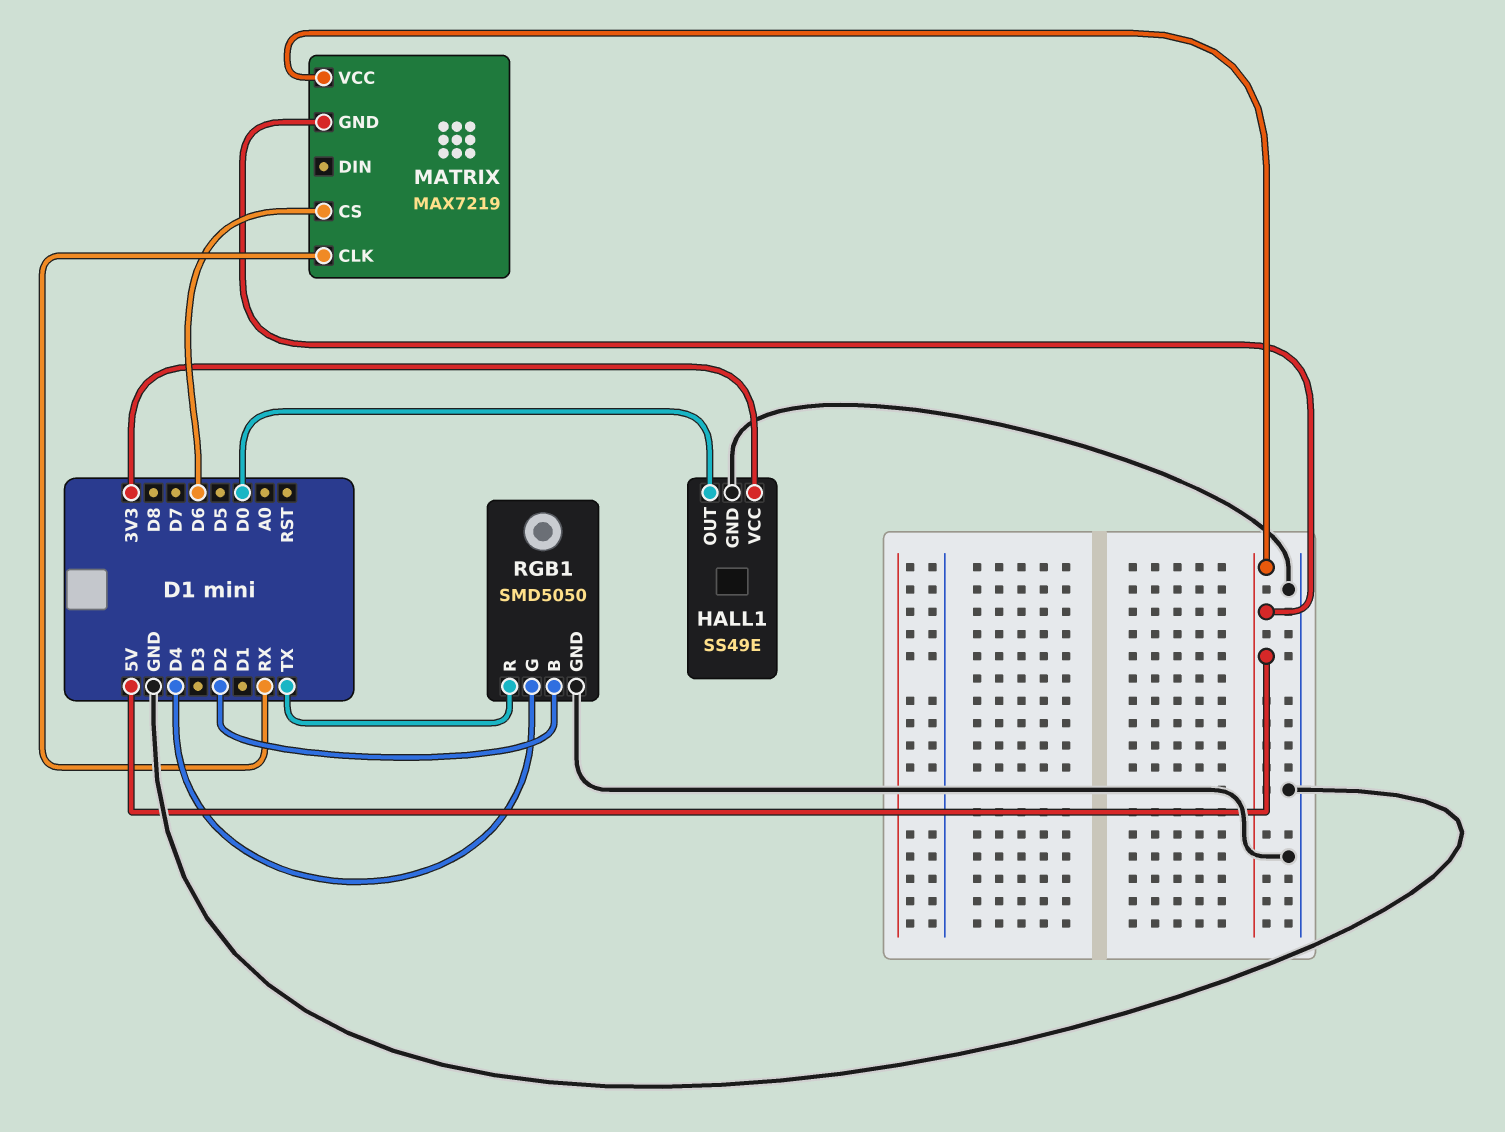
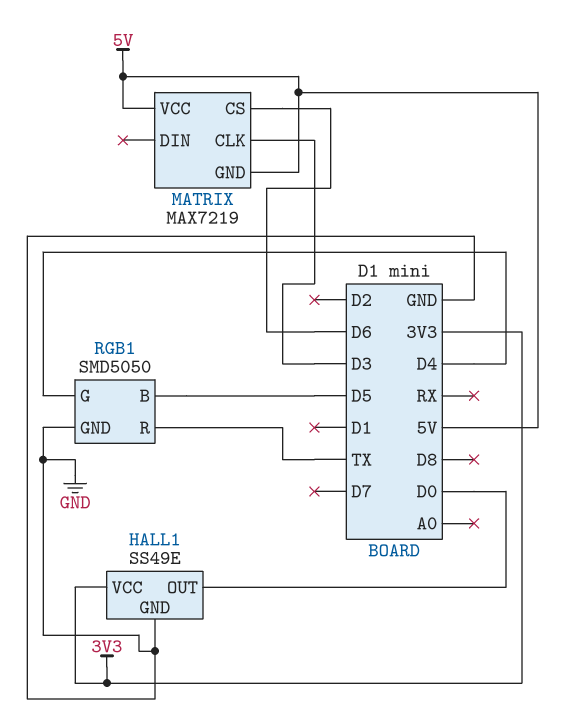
MATRIX pin CLK: RX -> D3
RGB1 pin B: D2 -> D5

